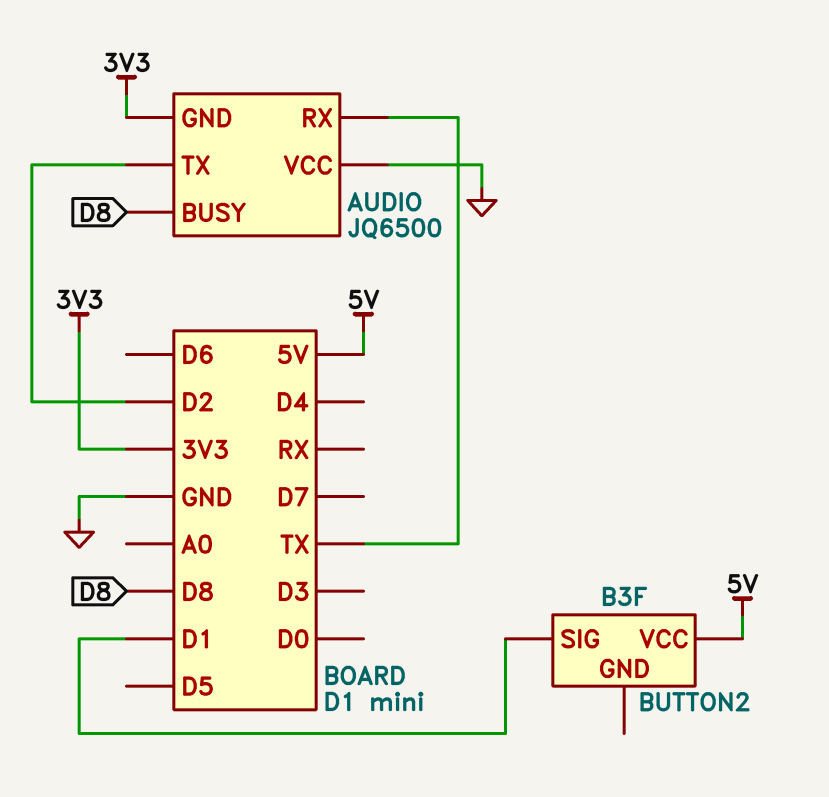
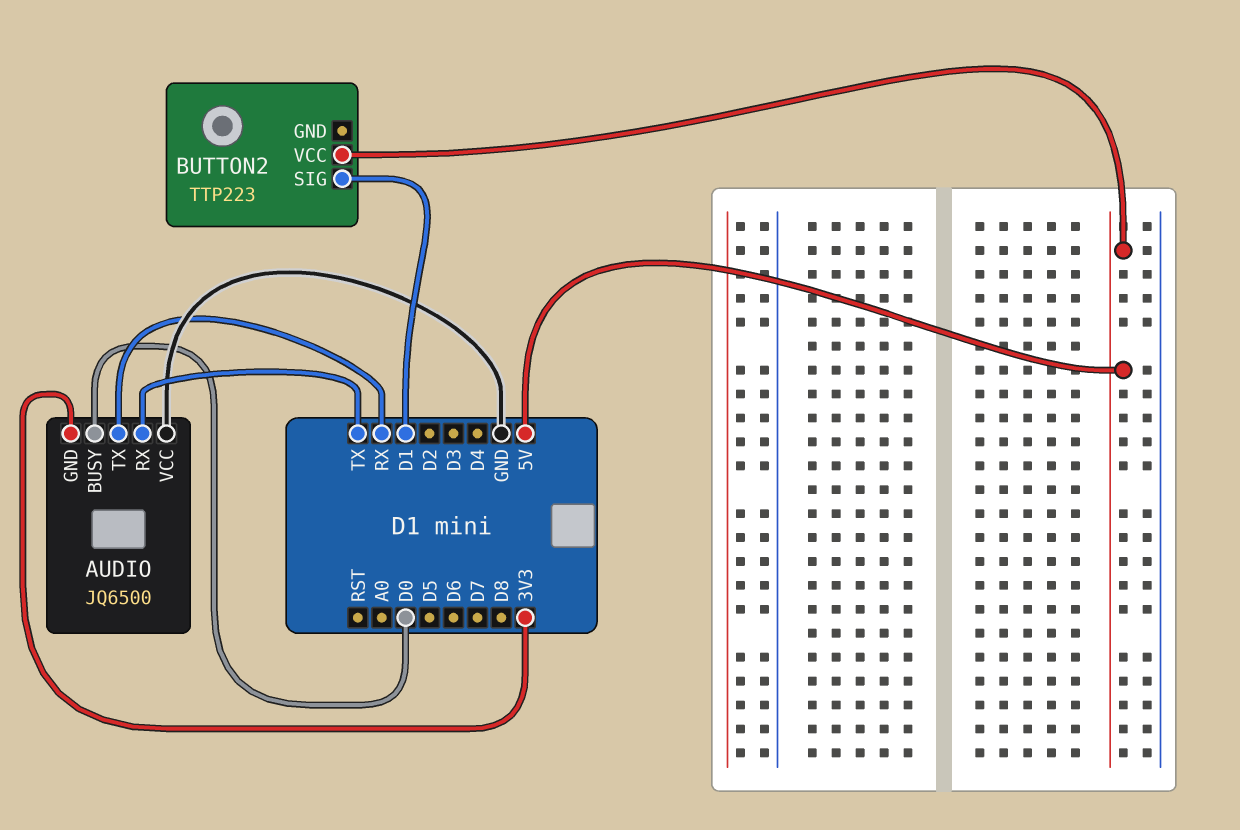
AUDIO pin BUSY: D8 -> D0
AUDIO pin TX: D2 -> RX
BUTTON2: B3F -> TTP223

